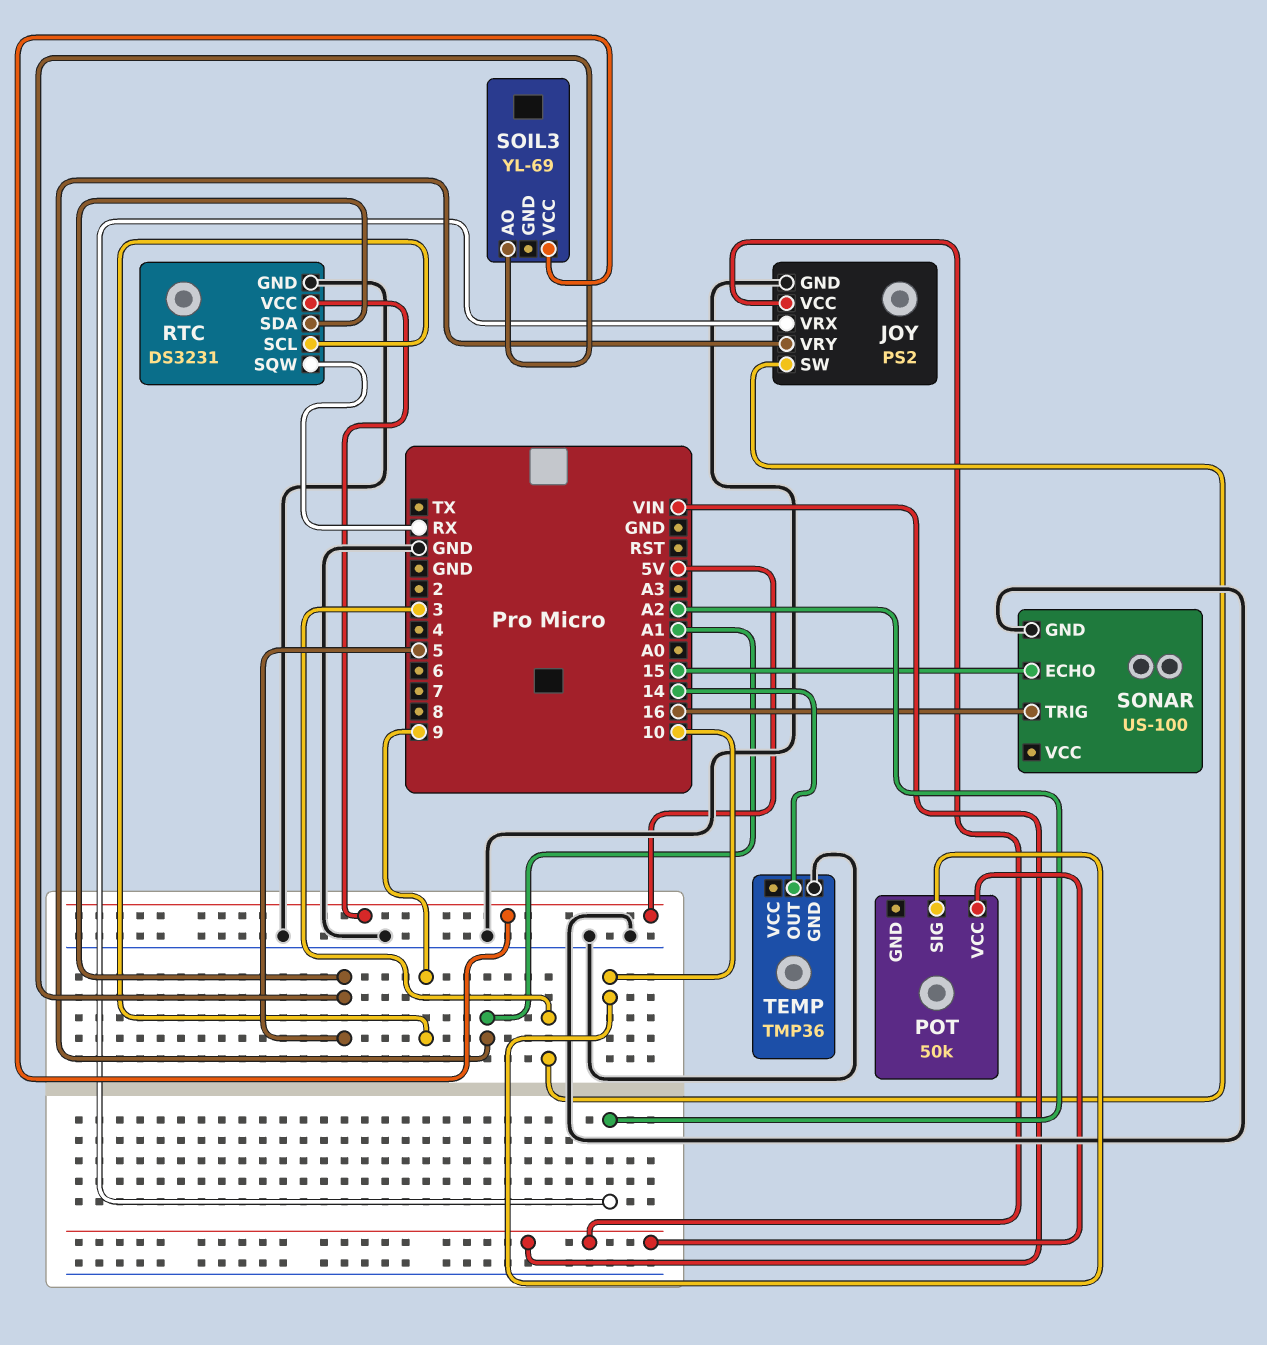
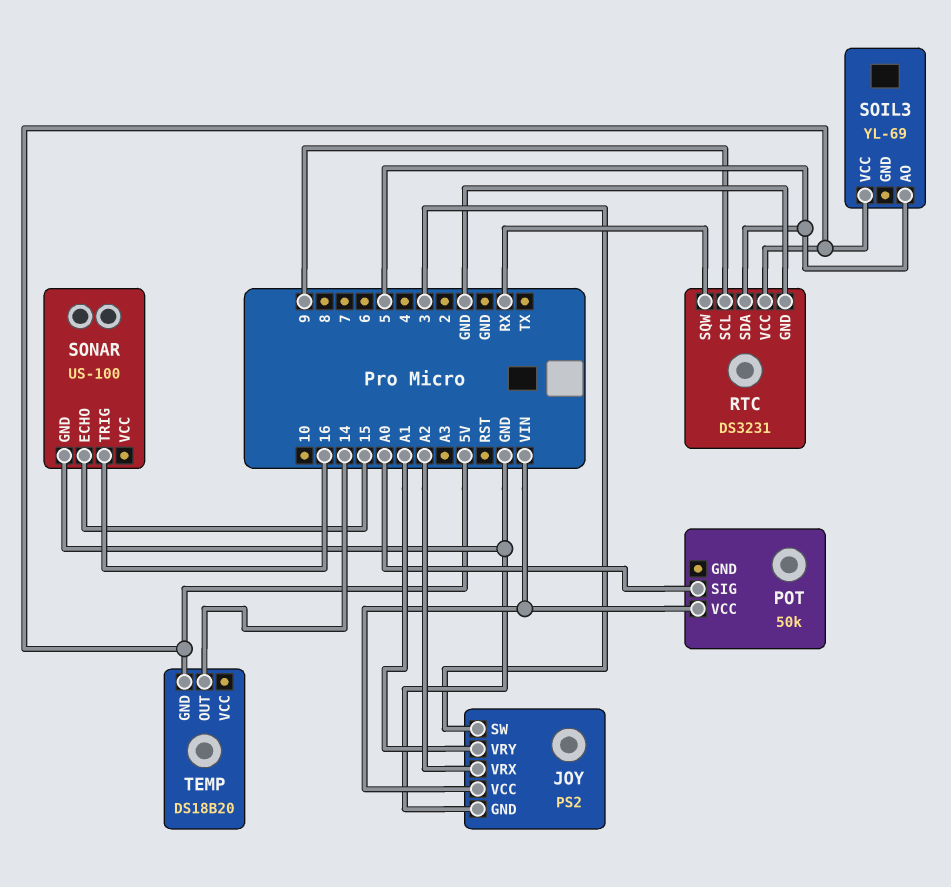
POT pin SIG: 10 -> A0
TEMP: TMP36 -> DS18B20
TEMP pin GND: GND -> 5V

